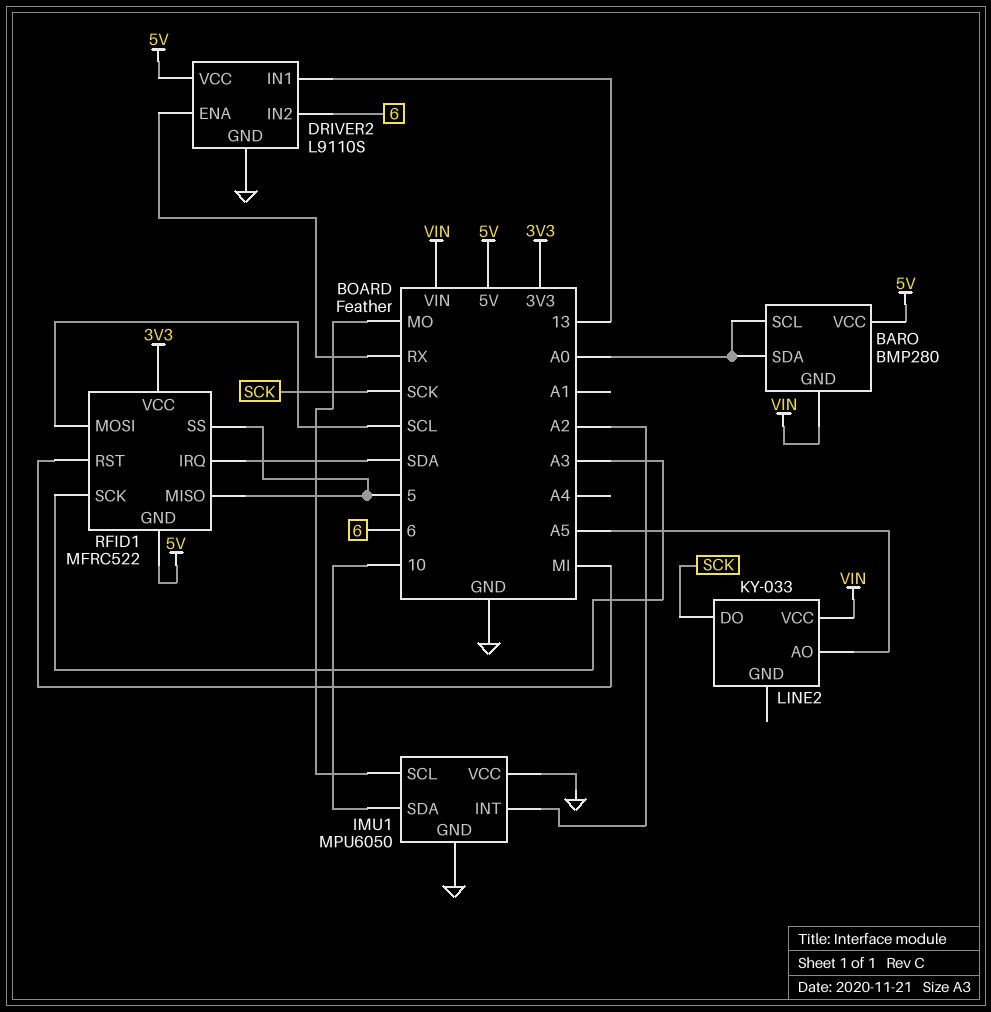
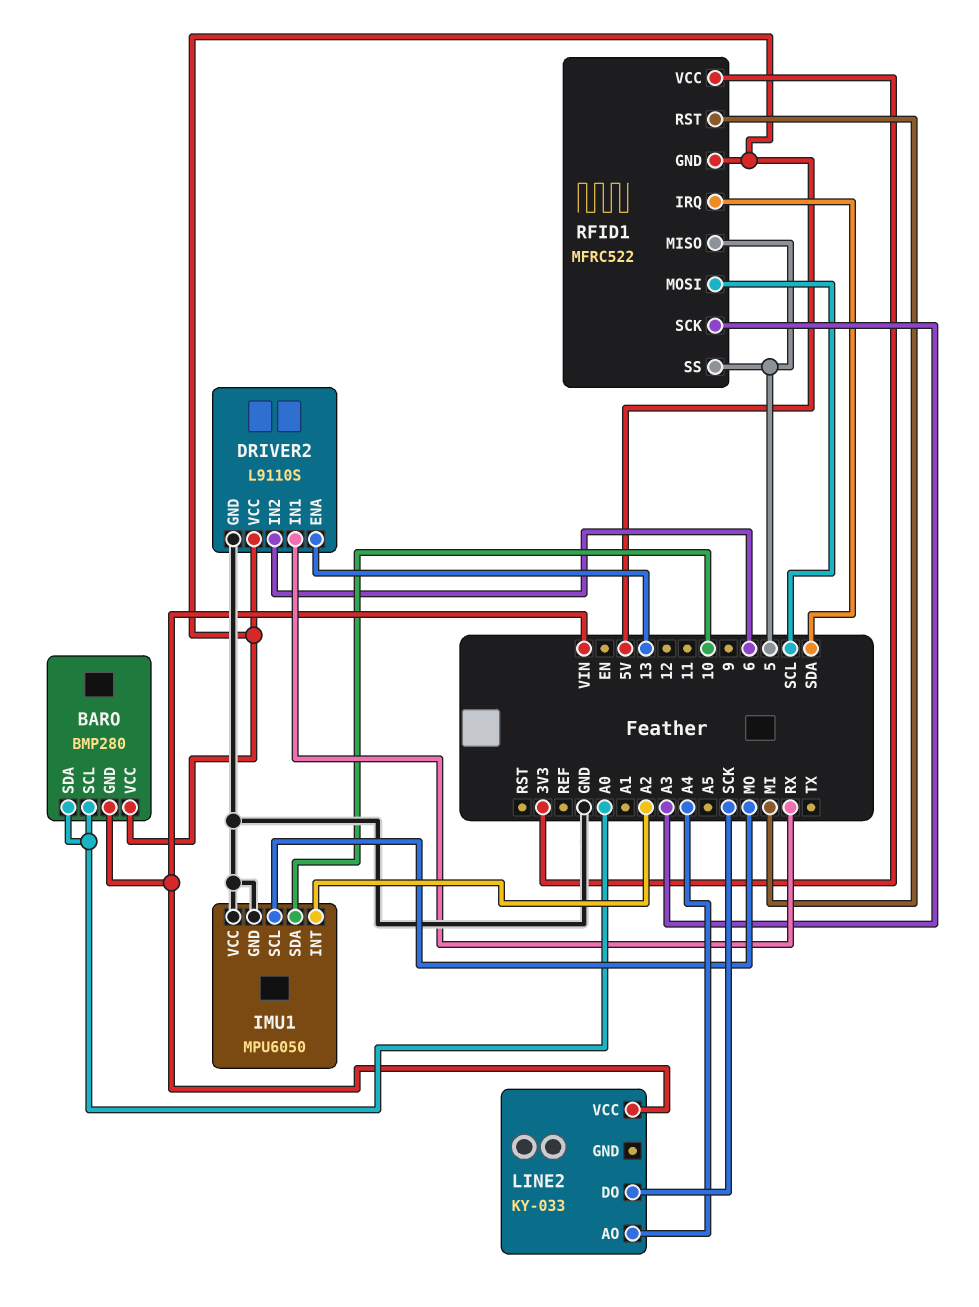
DRIVER2 pin ENA: RX -> 13
DRIVER2 pin IN1: 13 -> RX
LINE2 pin AO: A5 -> A4

